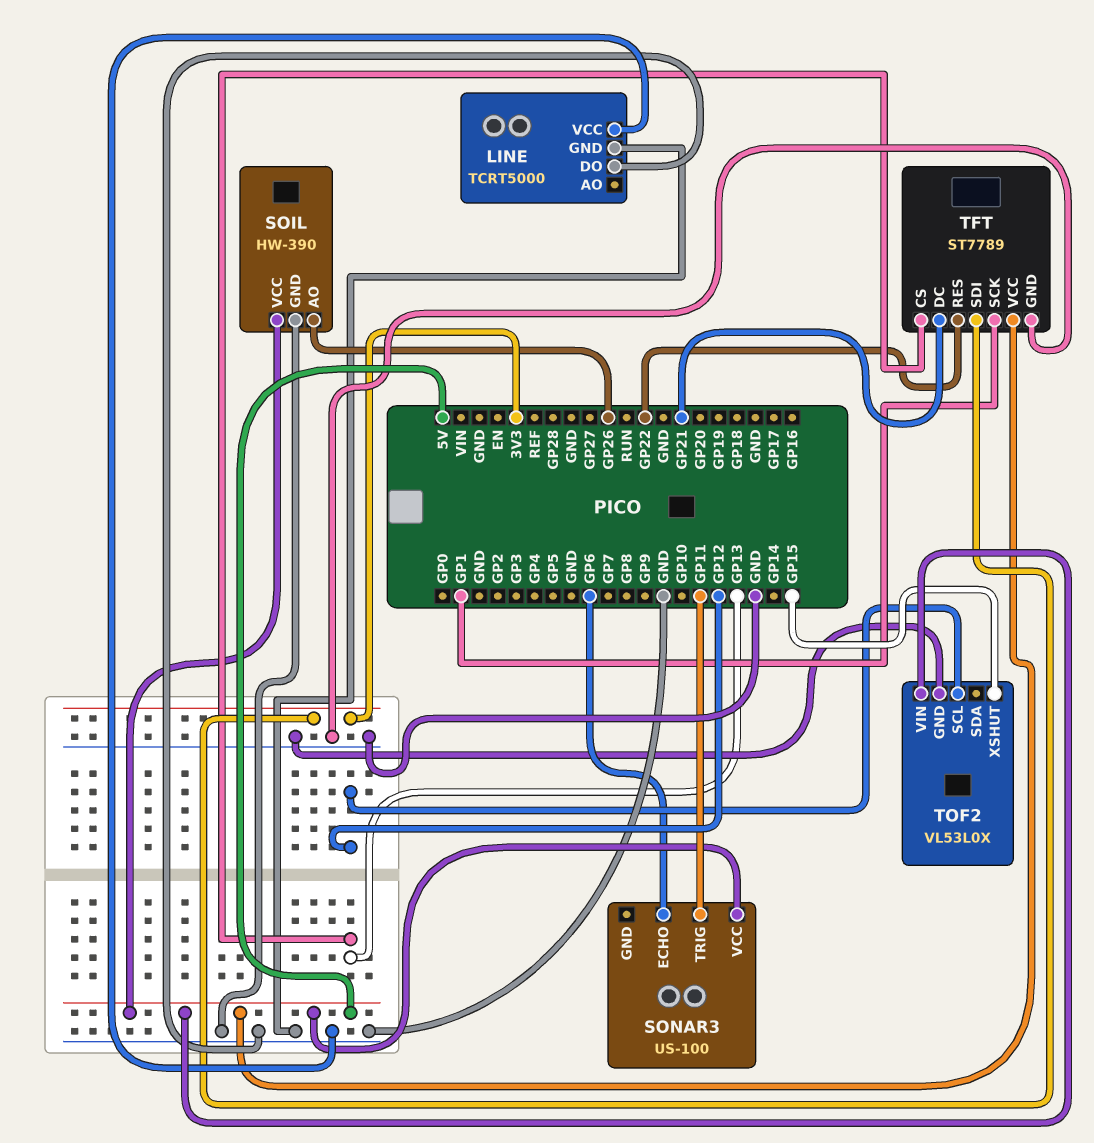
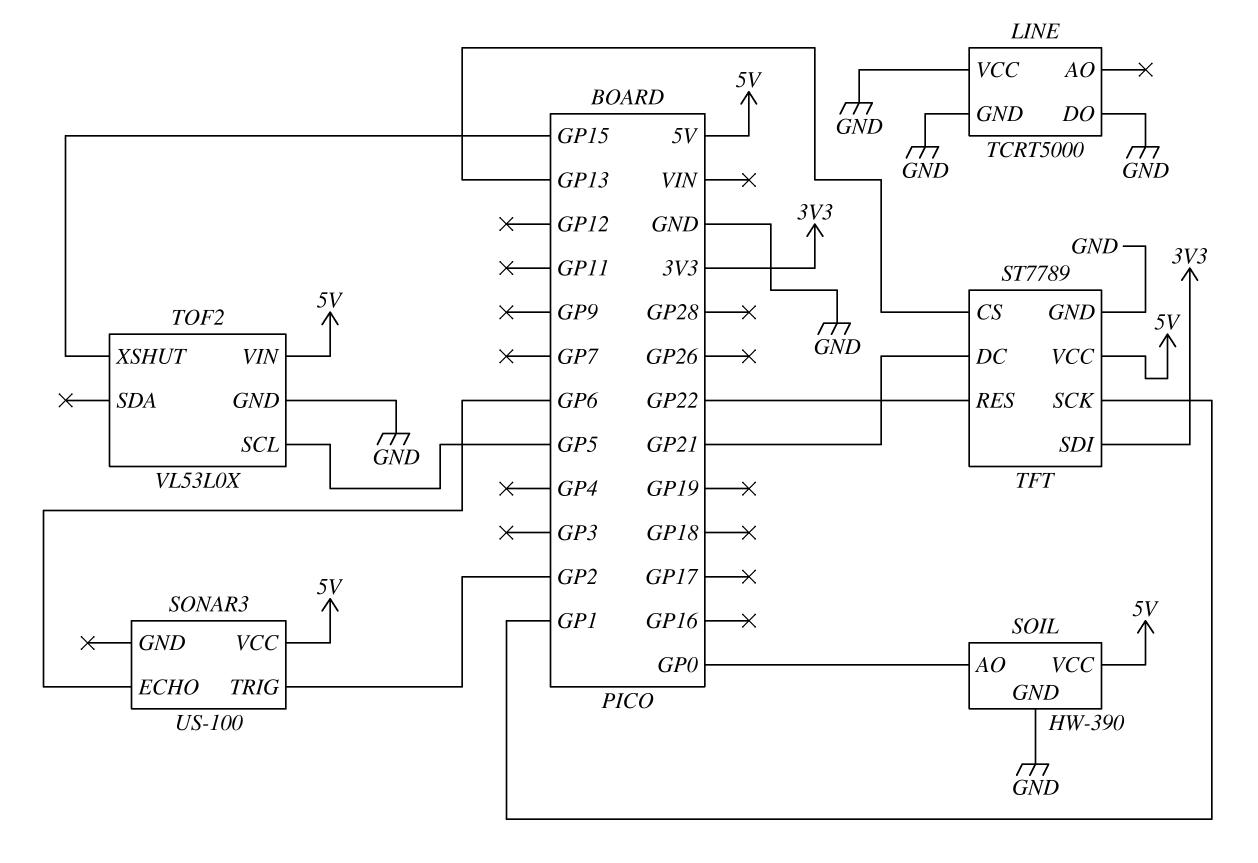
SOIL pin AO: GP26 -> GP0
SONAR3 pin TRIG: GP11 -> GP2
TOF2 pin SCL: GP12 -> GP5

